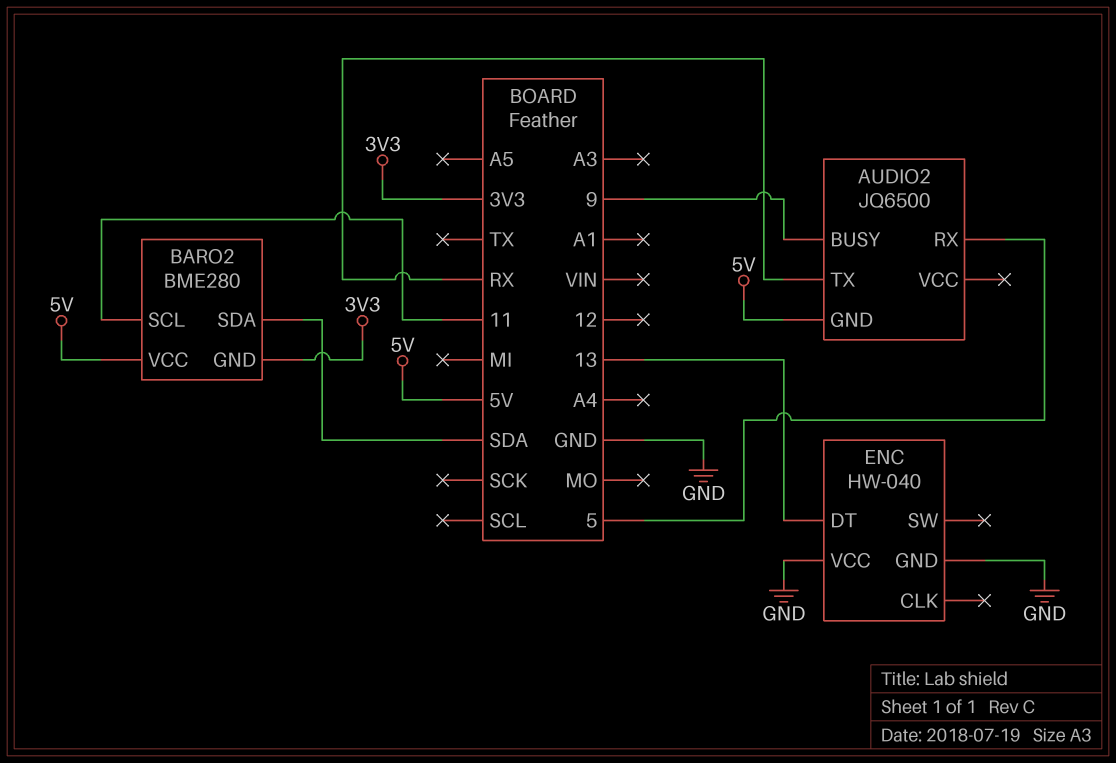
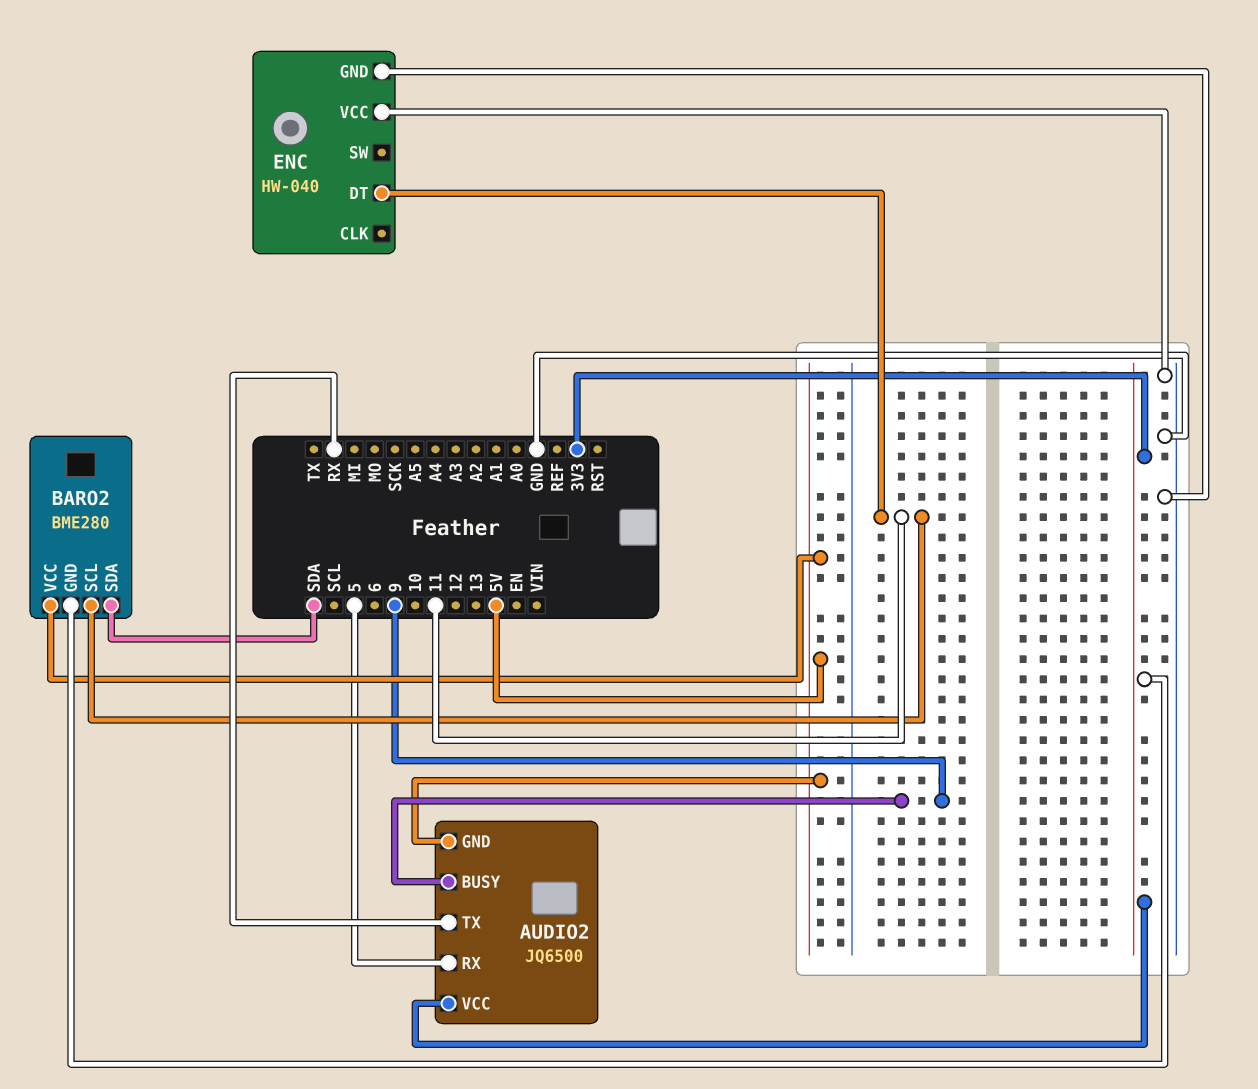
AUDIO2 pin VCC: none -> 3V3
ENC pin DT: 13 -> 11

